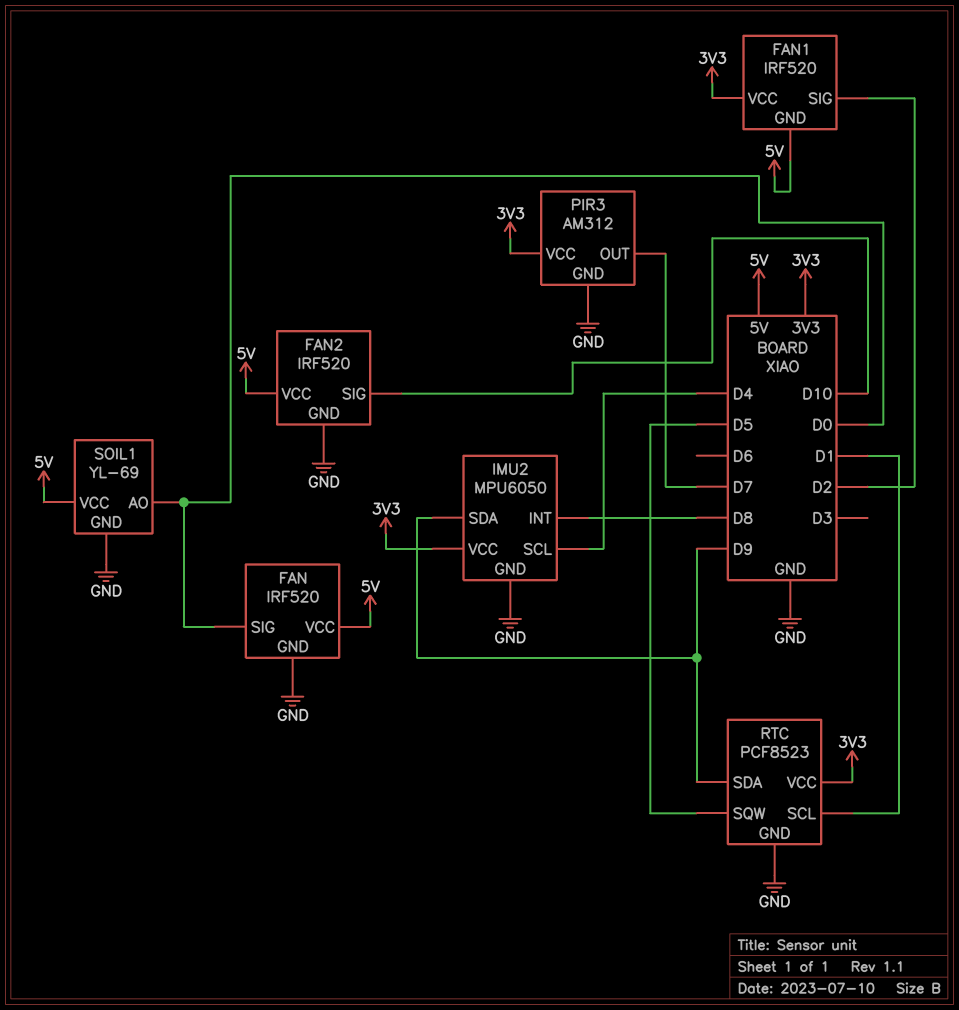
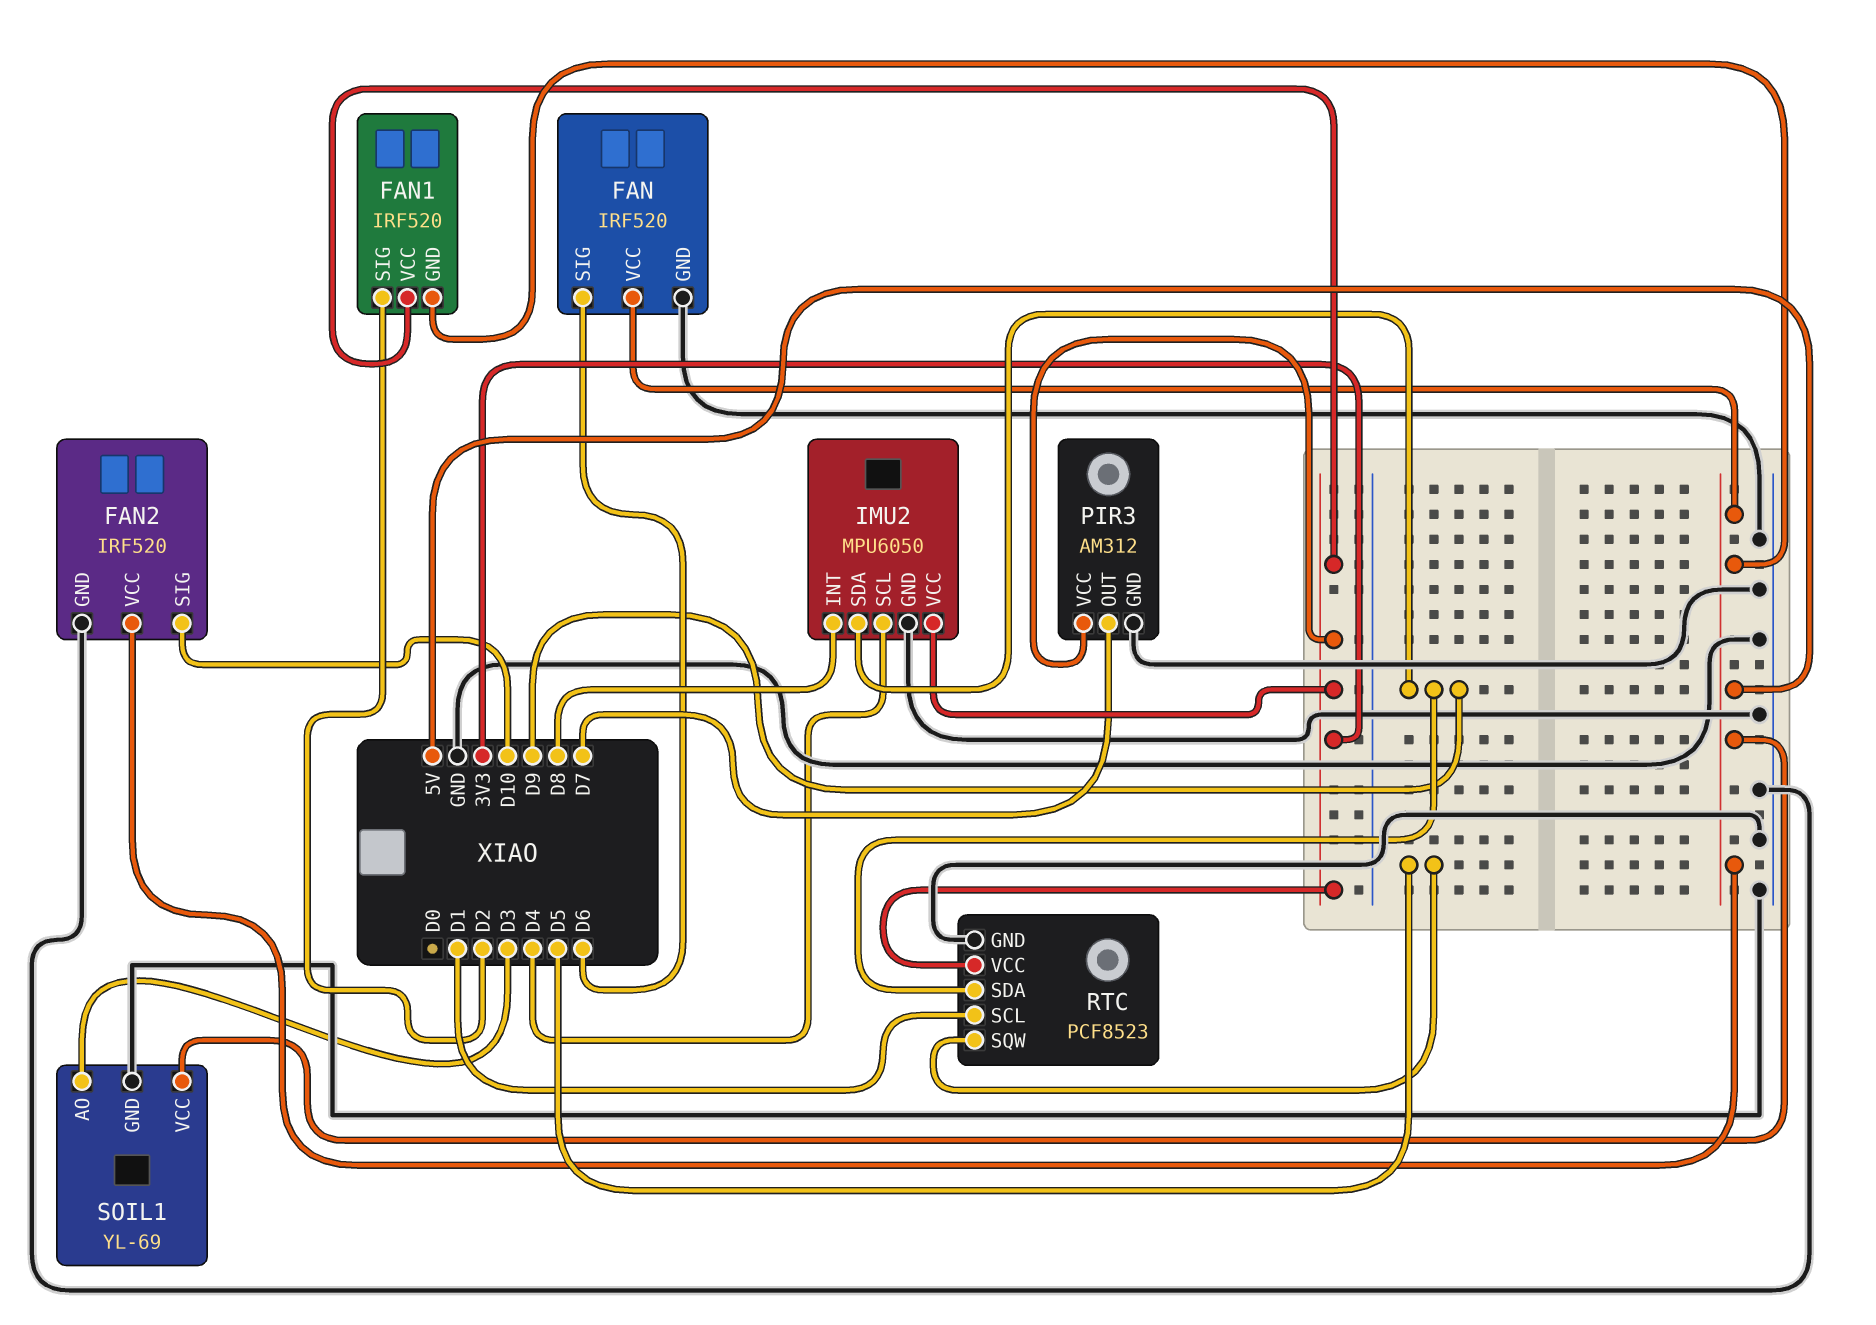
FAN pin SIG: D0 -> D6
SOIL1 pin AO: D0 -> D3

